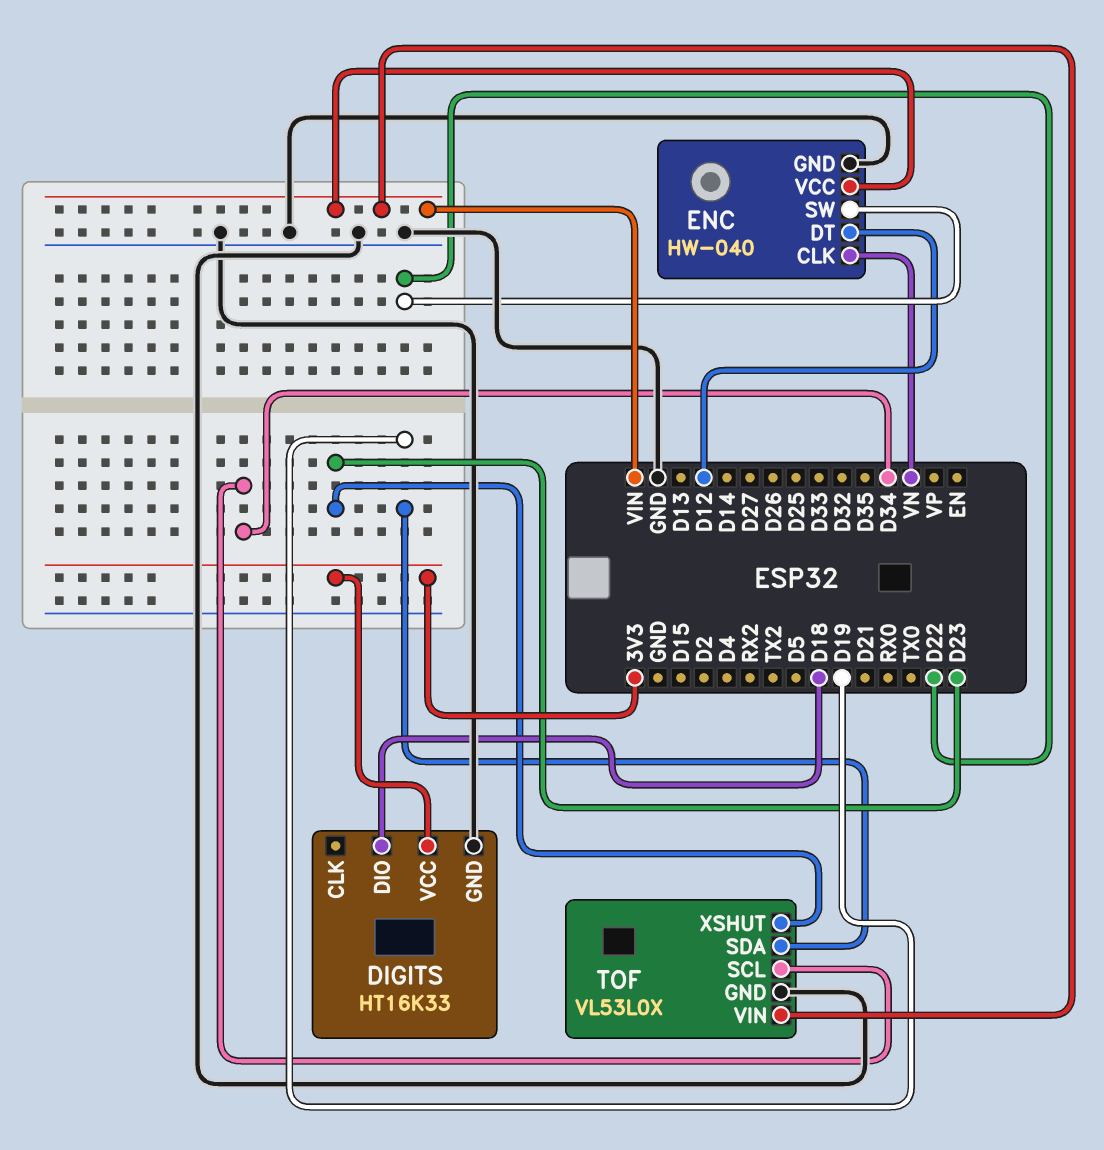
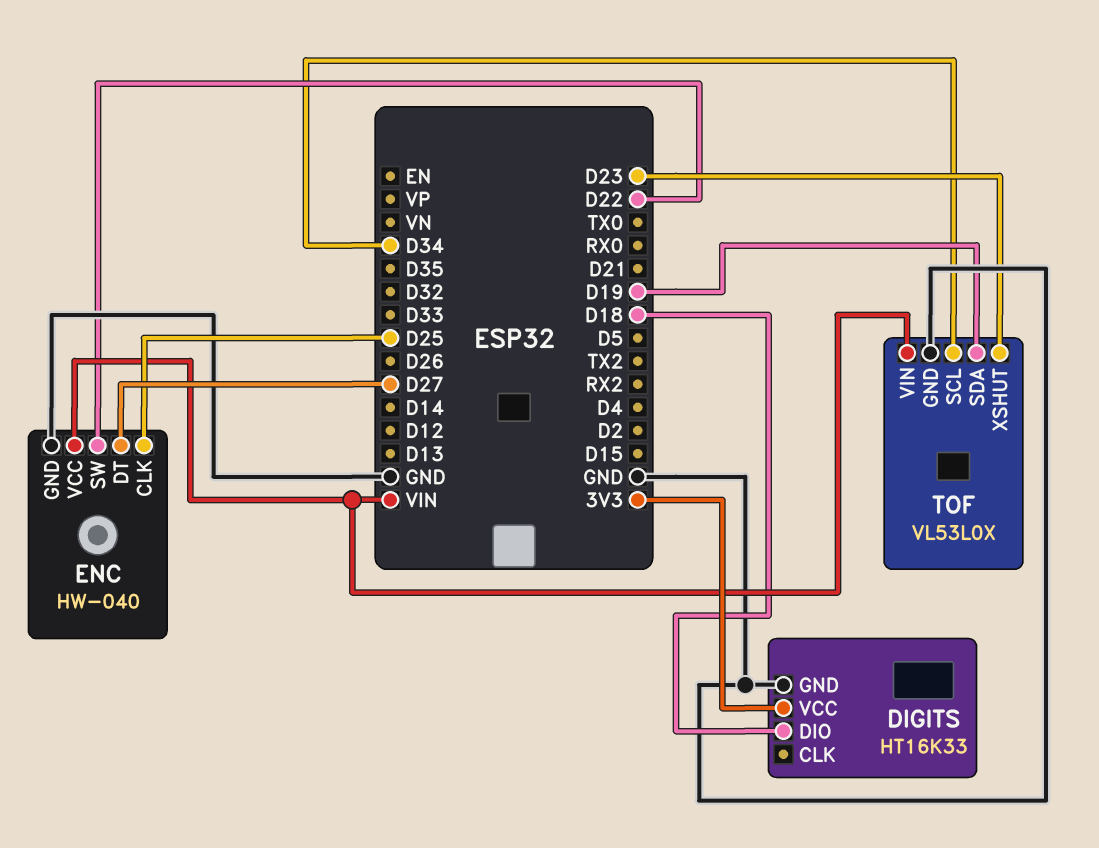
ENC pin CLK: VN -> D25
ENC pin DT: D12 -> D27

